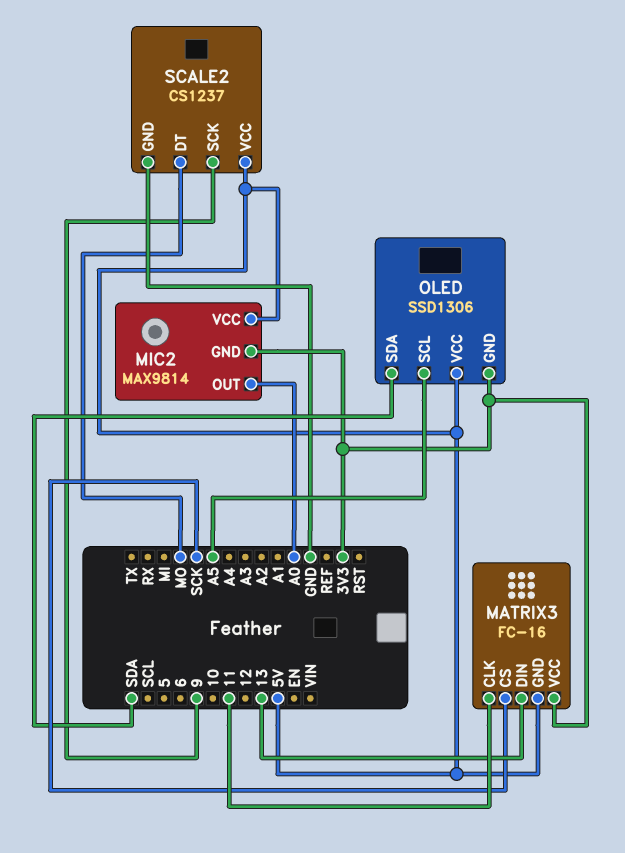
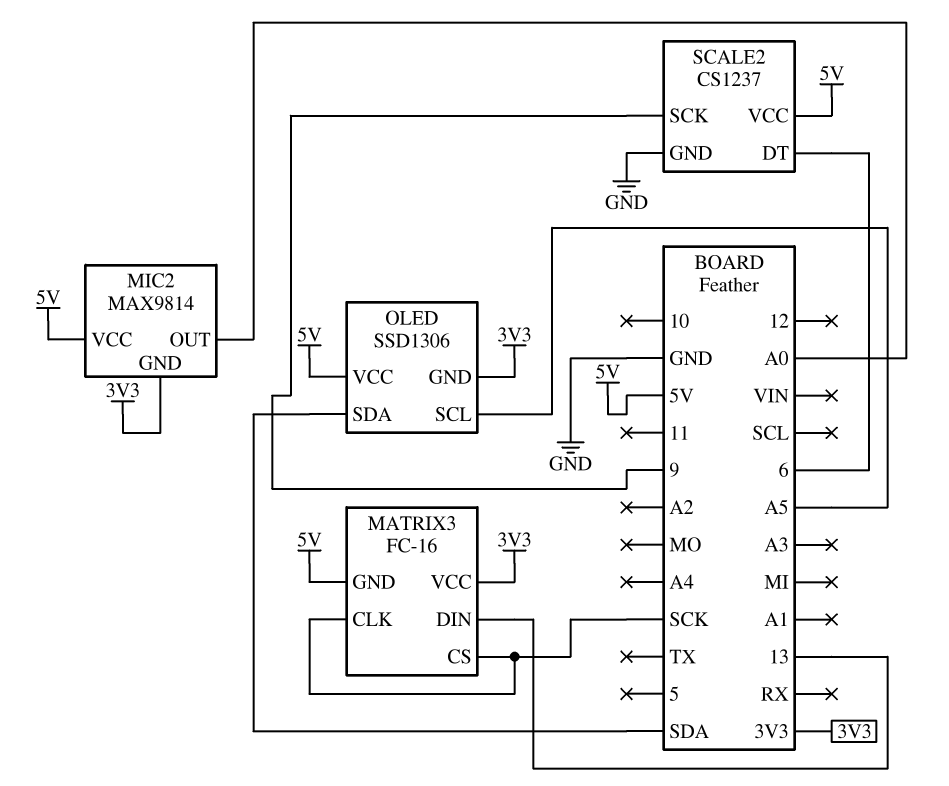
MATRIX3 pin CLK: 11 -> SCK
SCALE2 pin DT: MO -> 6

